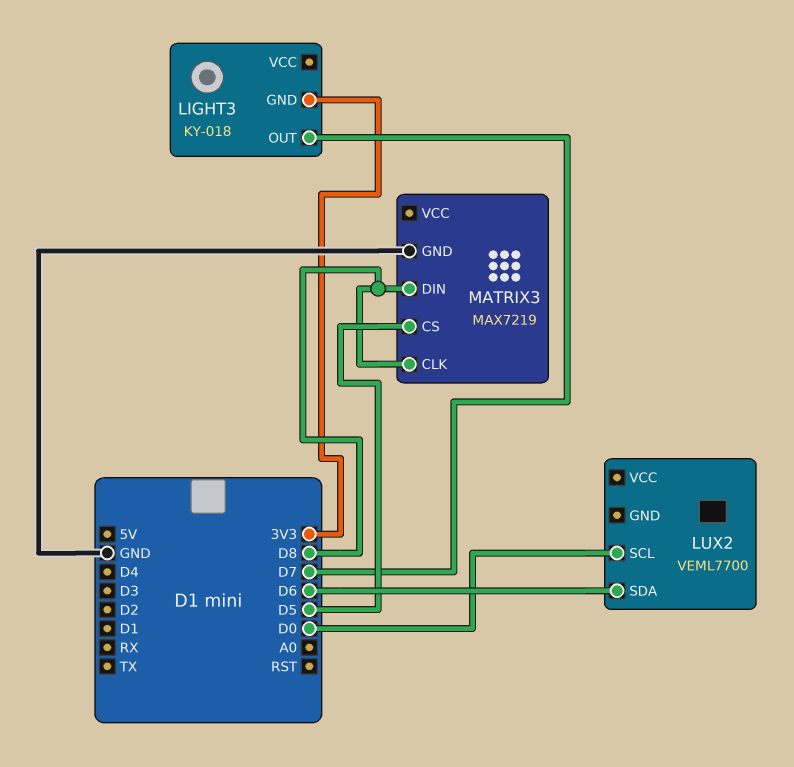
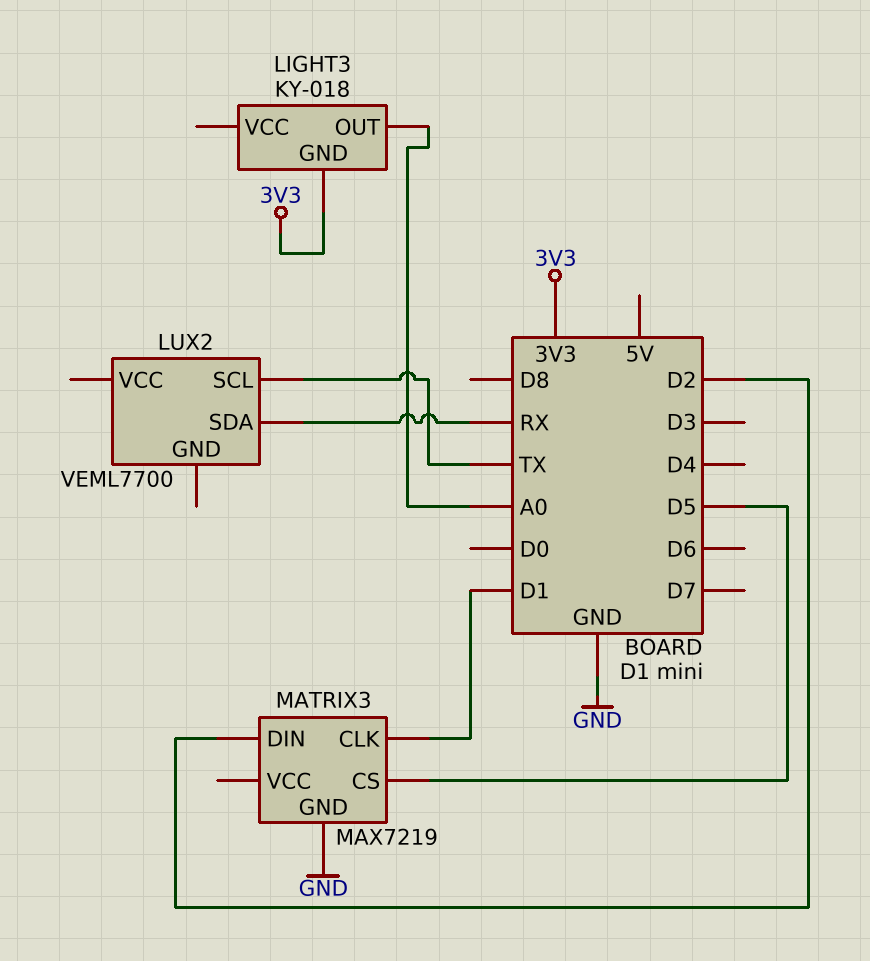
LIGHT3 pin OUT: D7 -> A0
LUX2 pin SCL: D0 -> TX
LUX2 pin SDA: D6 -> RX
MATRIX3 pin CLK: D8 -> D1
MATRIX3 pin DIN: D8 -> D2

